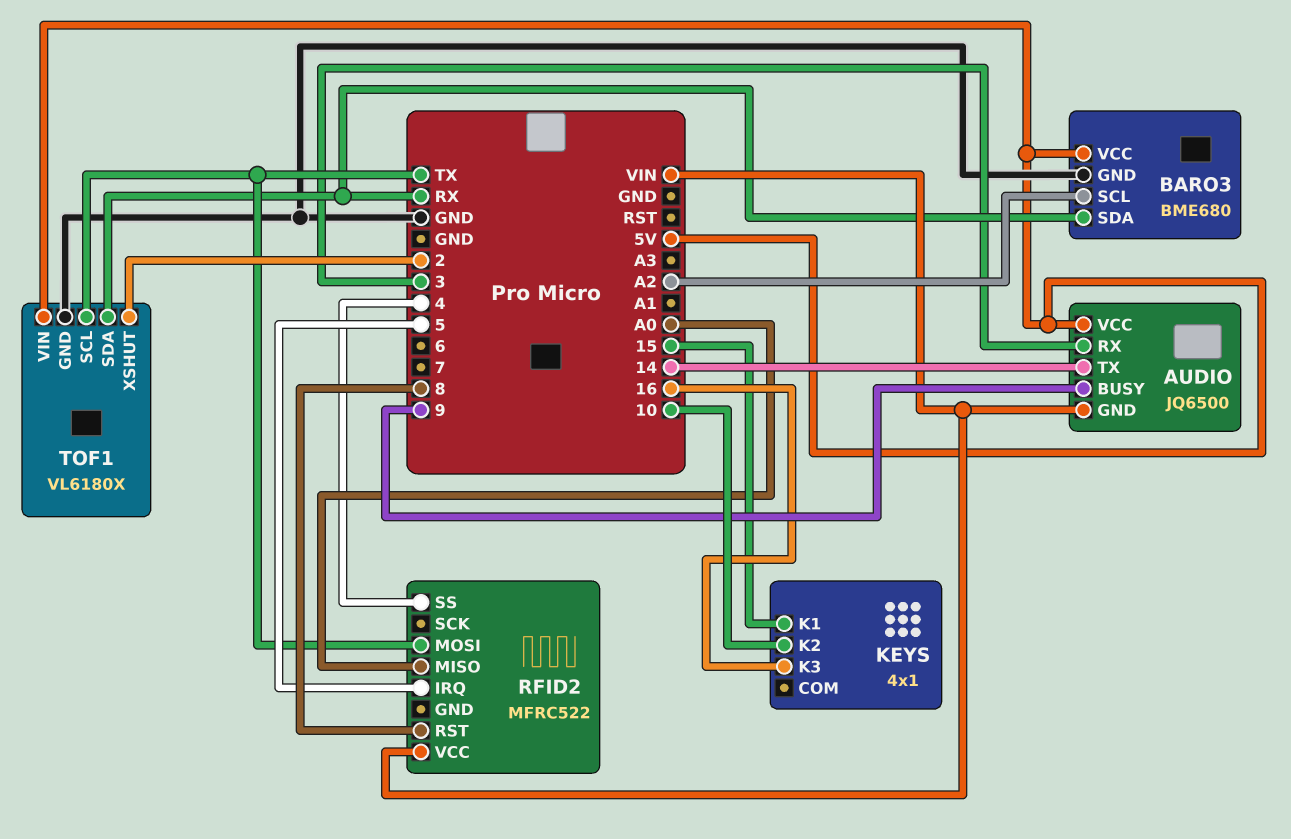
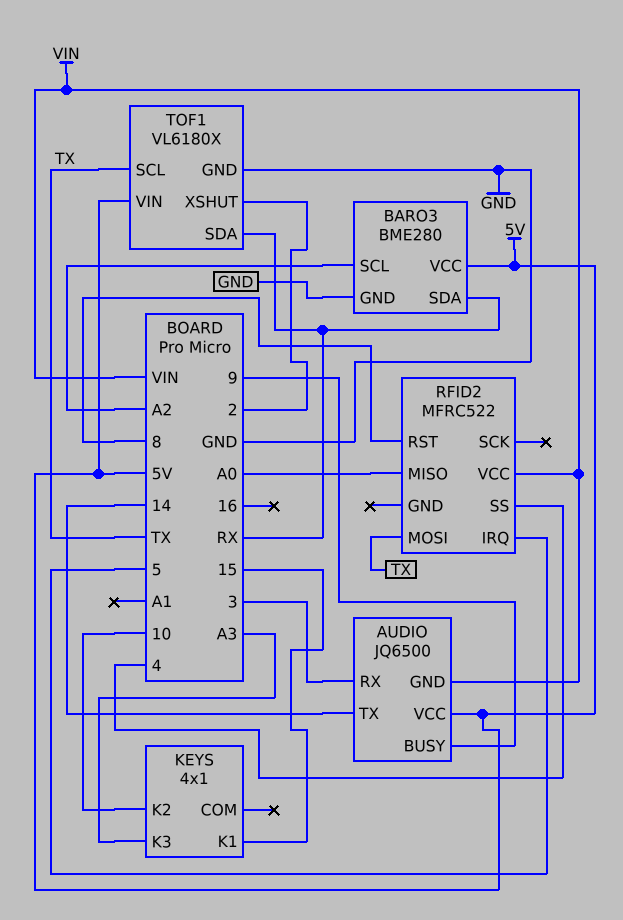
BARO3: BME680 -> BME280
KEYS pin K3: 16 -> A3

